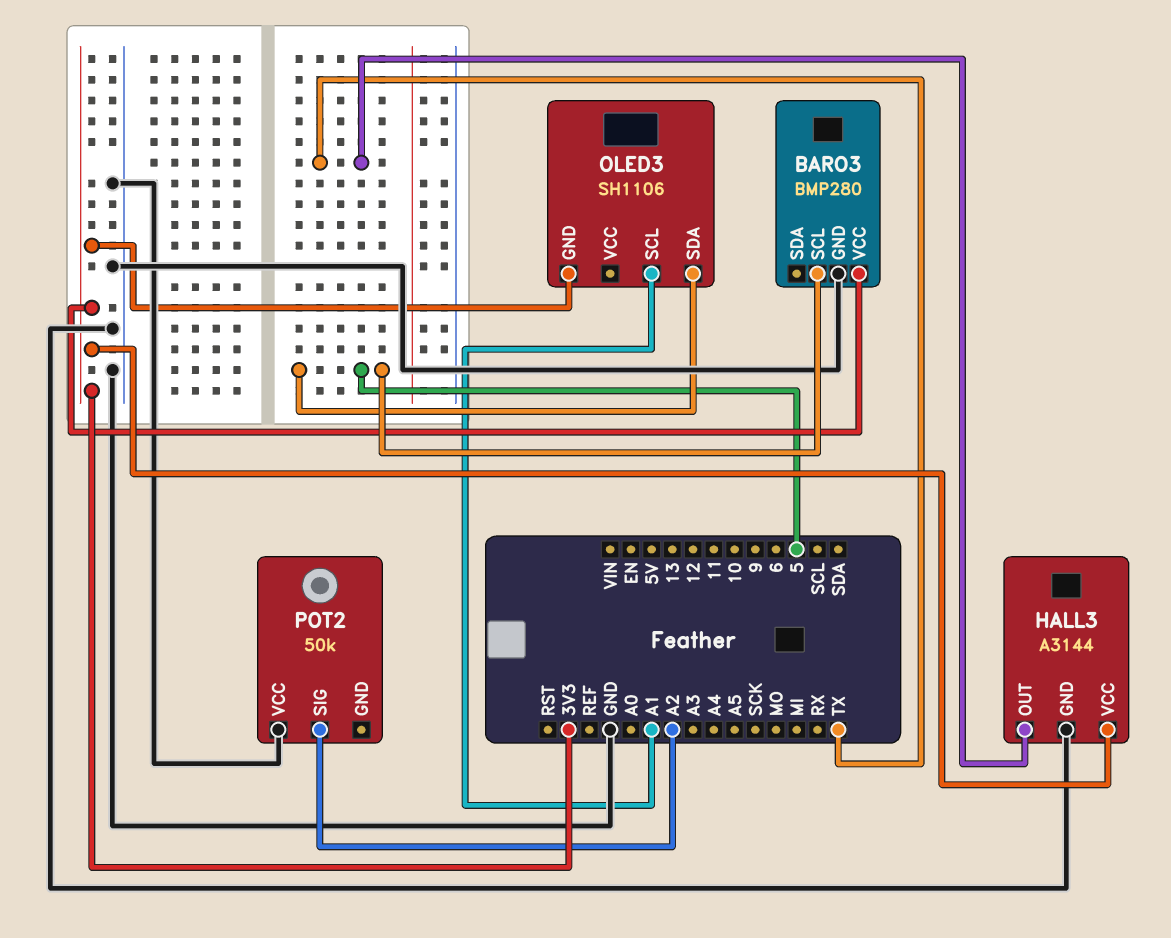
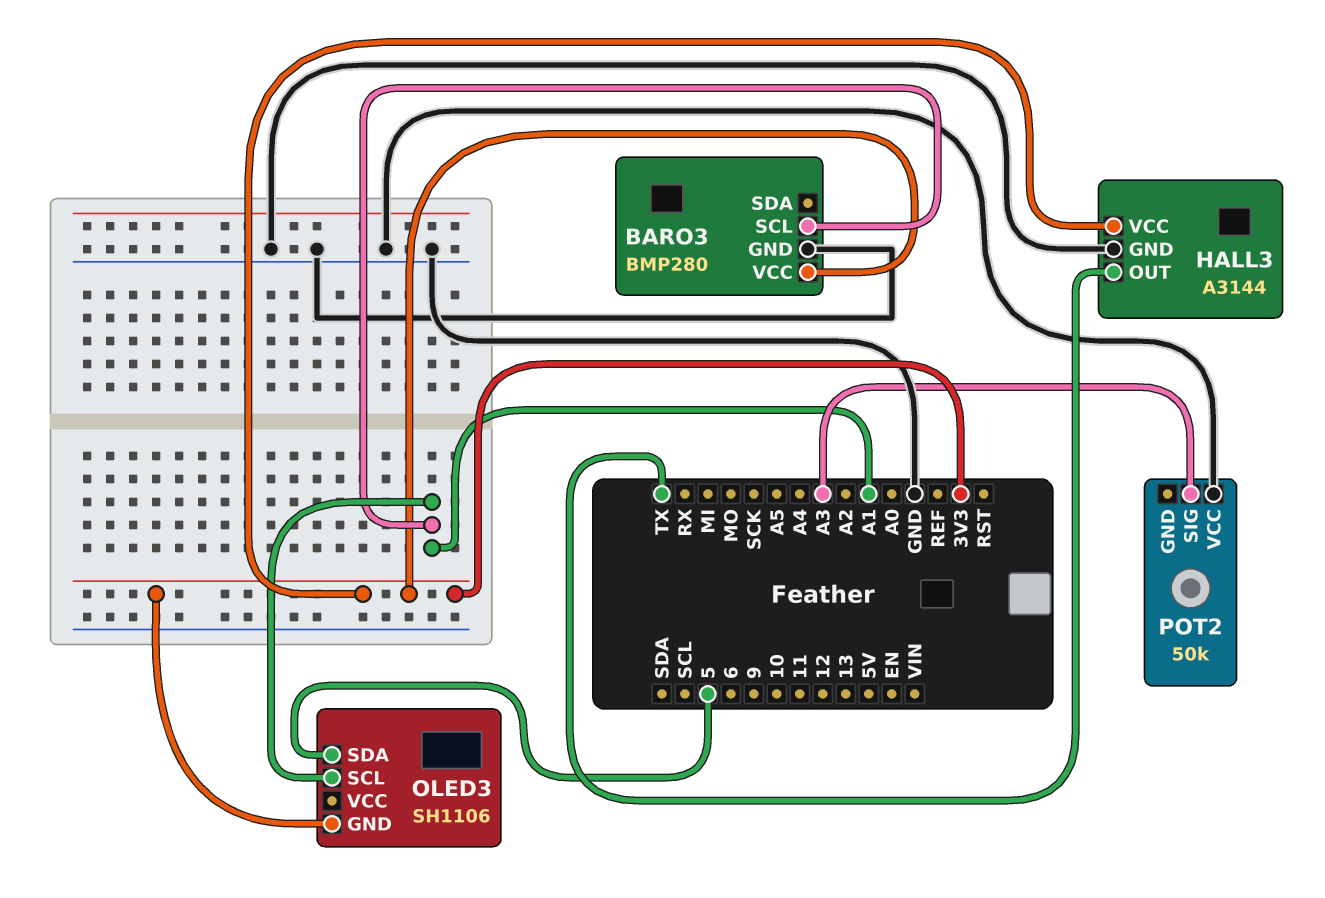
BARO3 pin SCL: 5 -> A1
POT2 pin SIG: A2 -> A3

